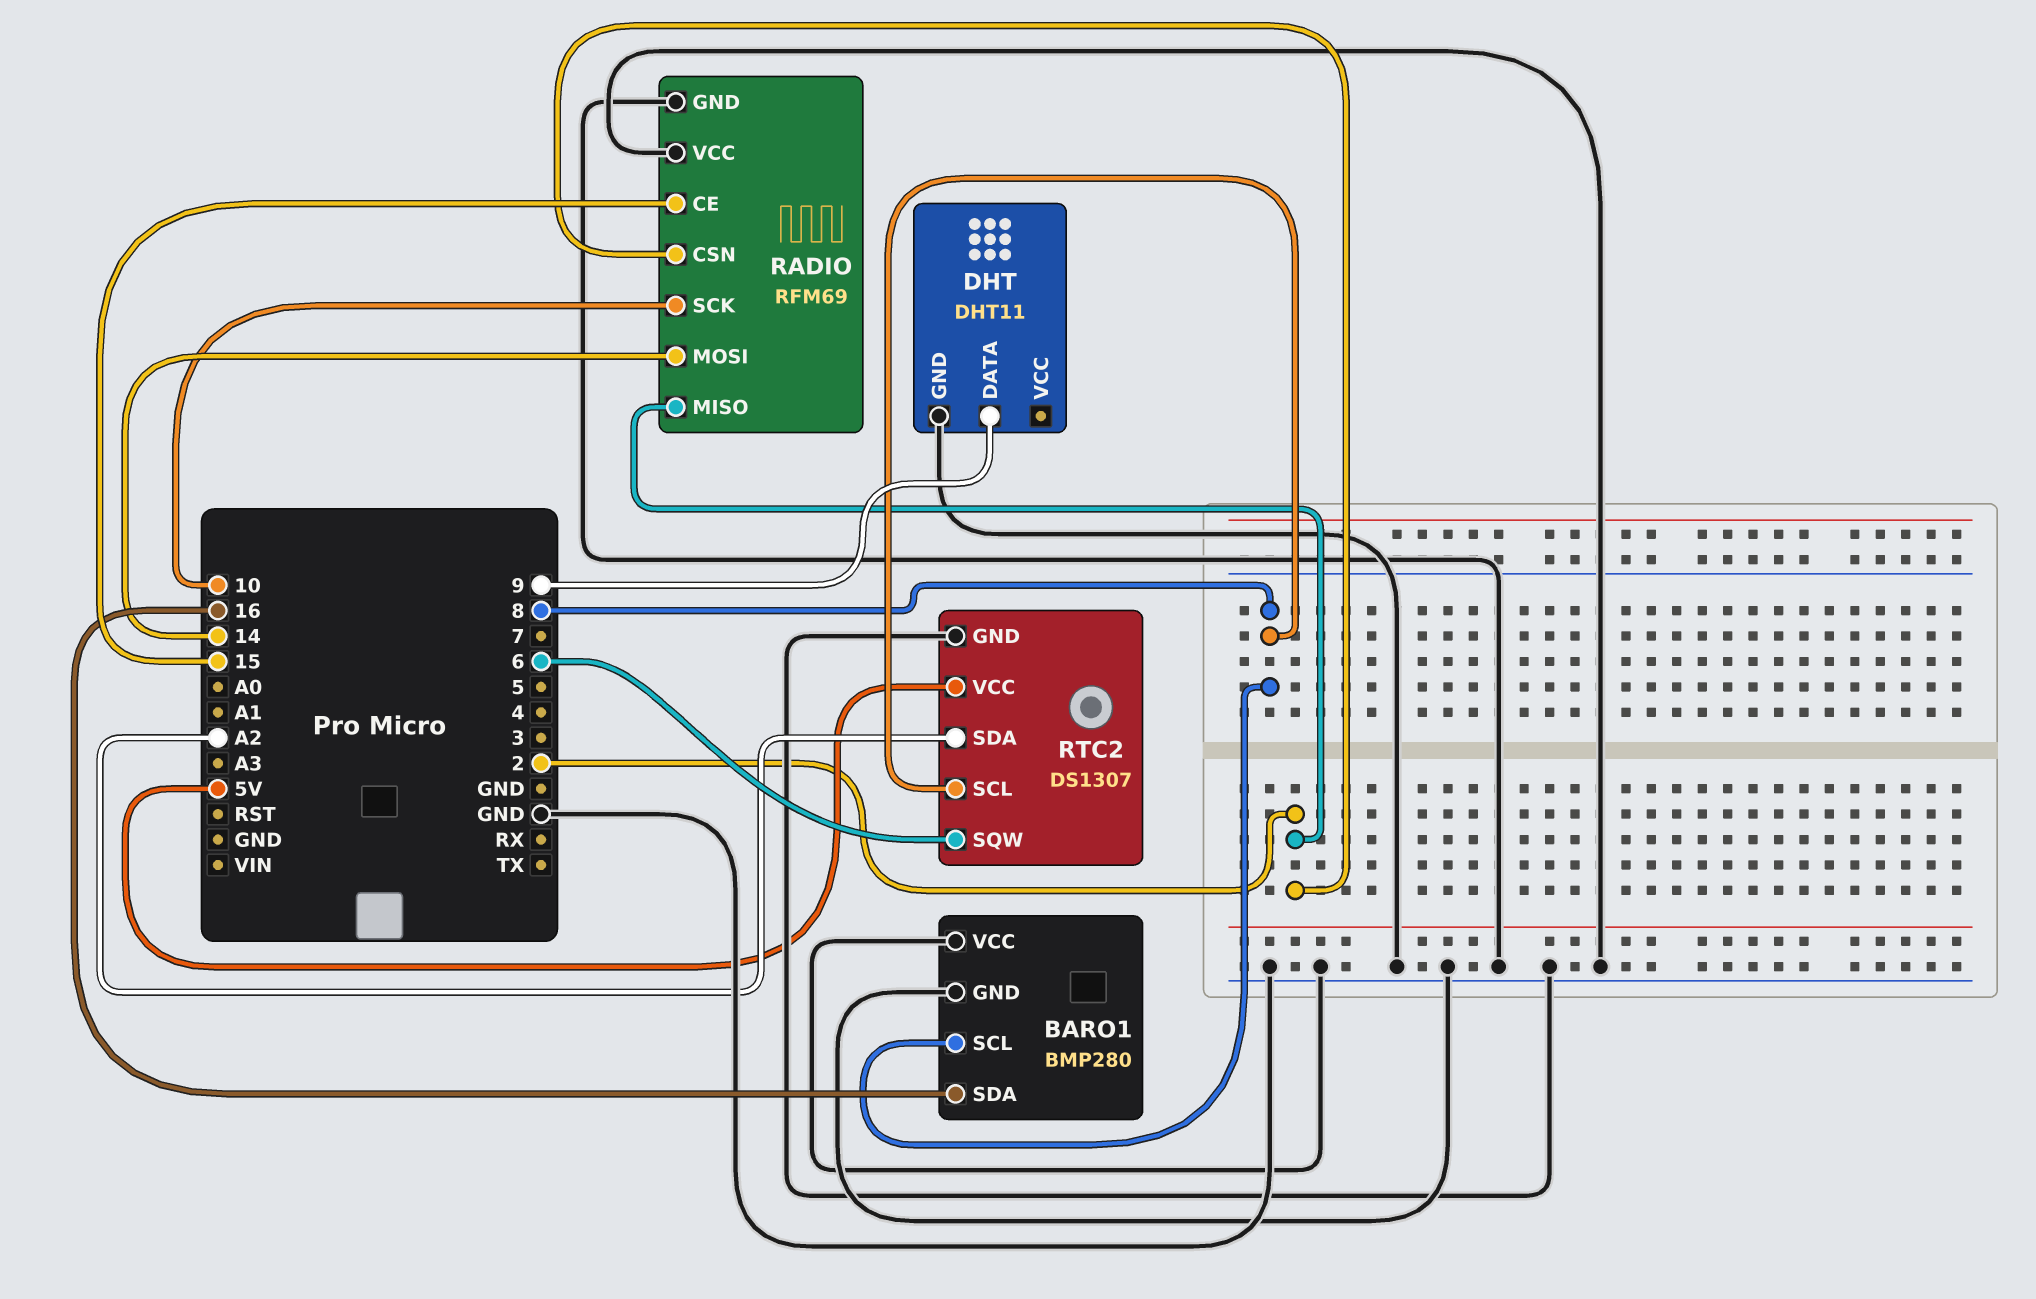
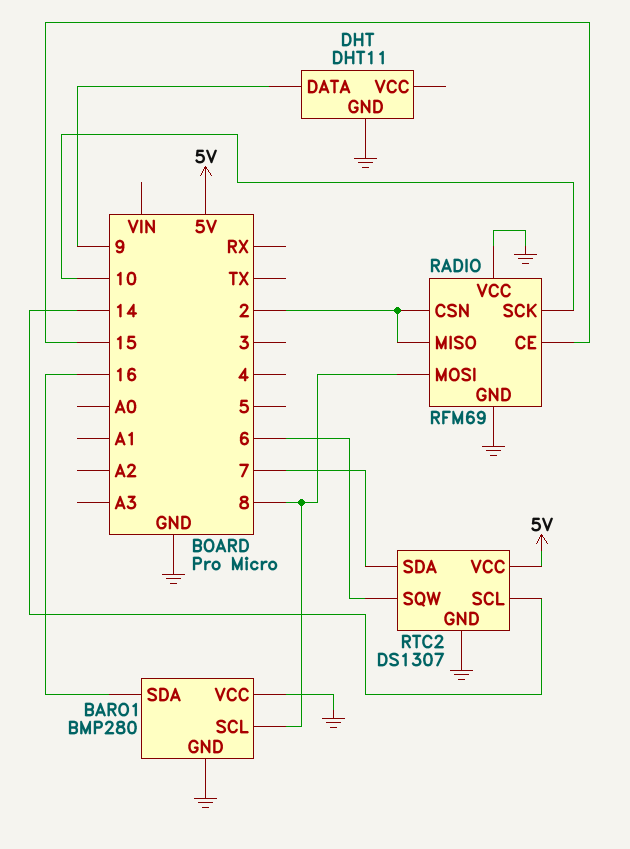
RADIO pin MOSI: 14 -> 8
RTC2 pin SCL: 8 -> 14
RTC2 pin SDA: A2 -> 7

